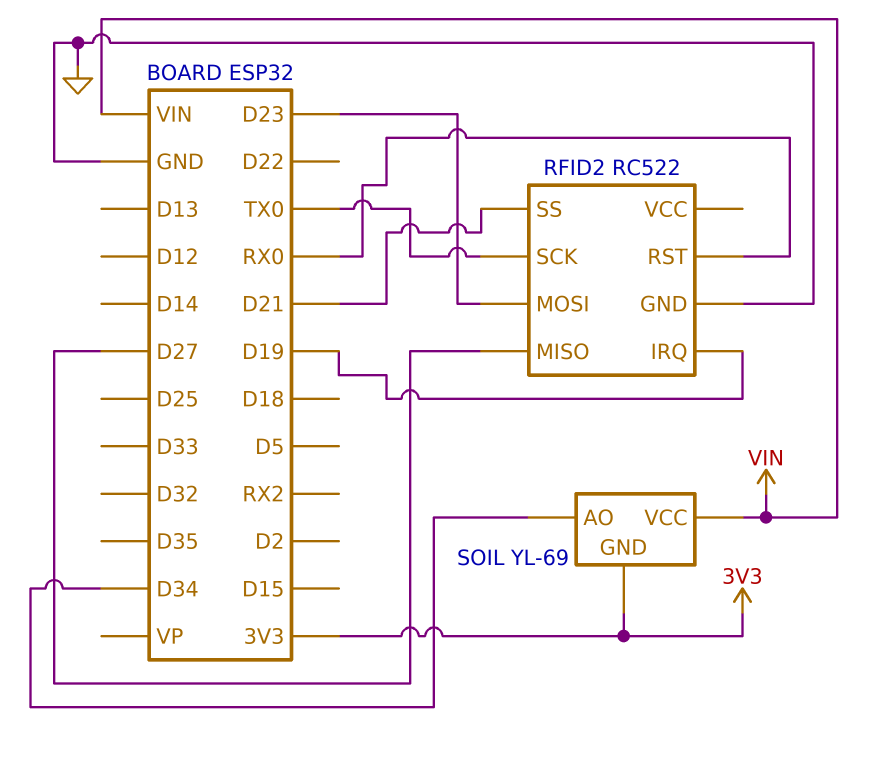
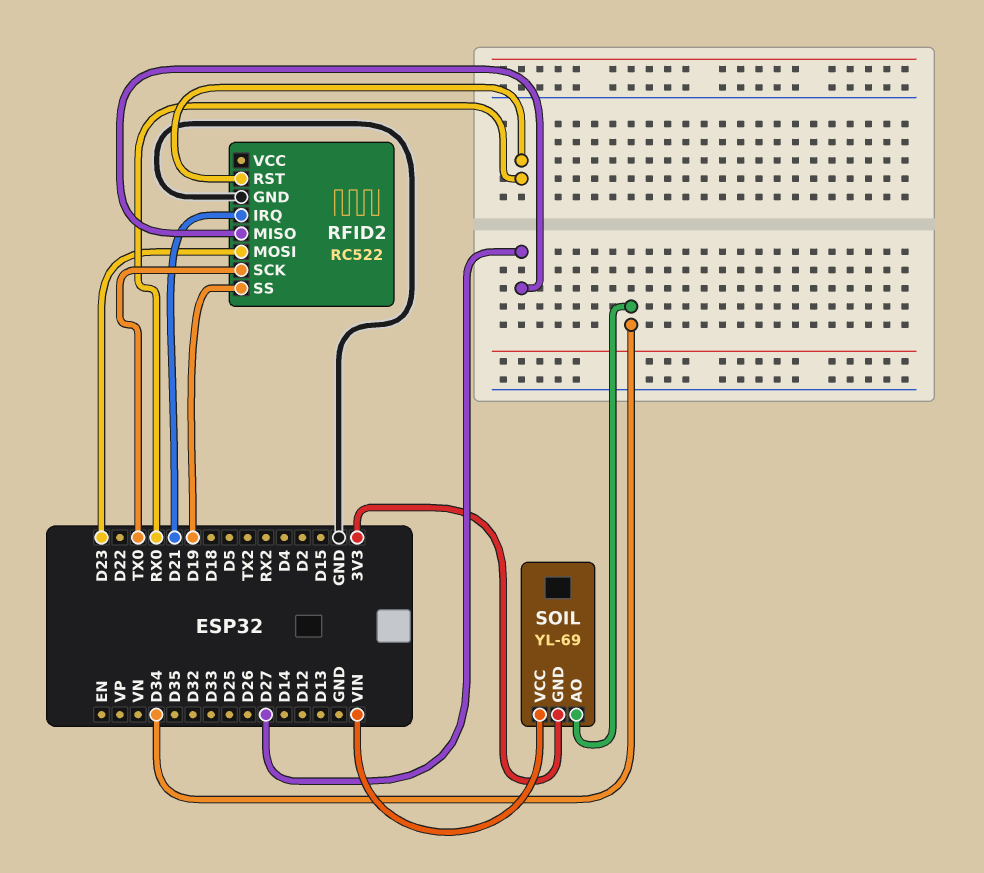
RFID2 pin IRQ: D19 -> D21
RFID2 pin SS: D21 -> D19

